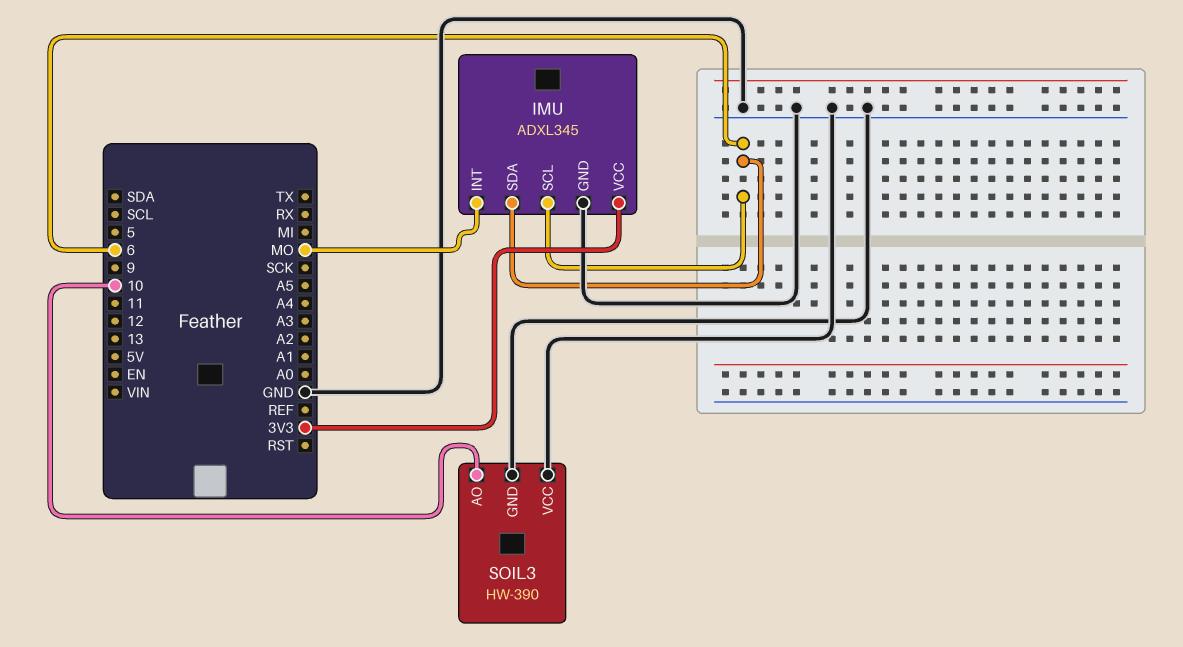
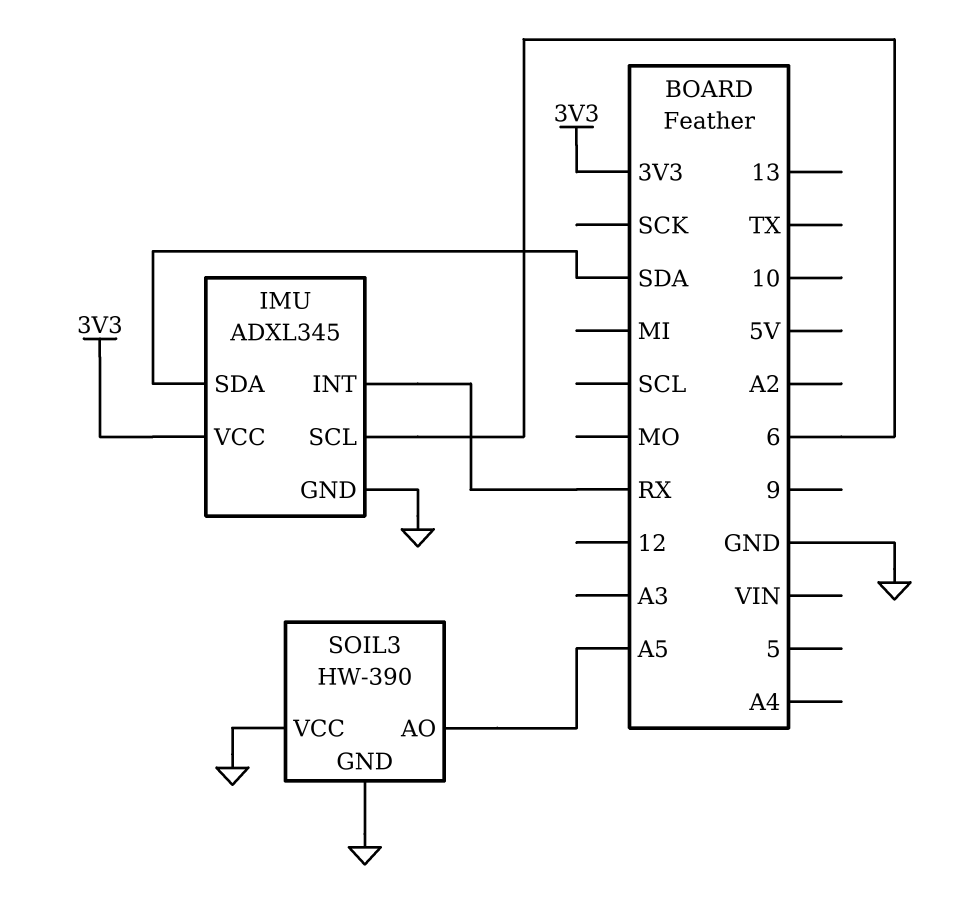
IMU pin INT: MO -> RX
IMU pin SDA: 6 -> SDA
SOIL3 pin AO: 10 -> A5

